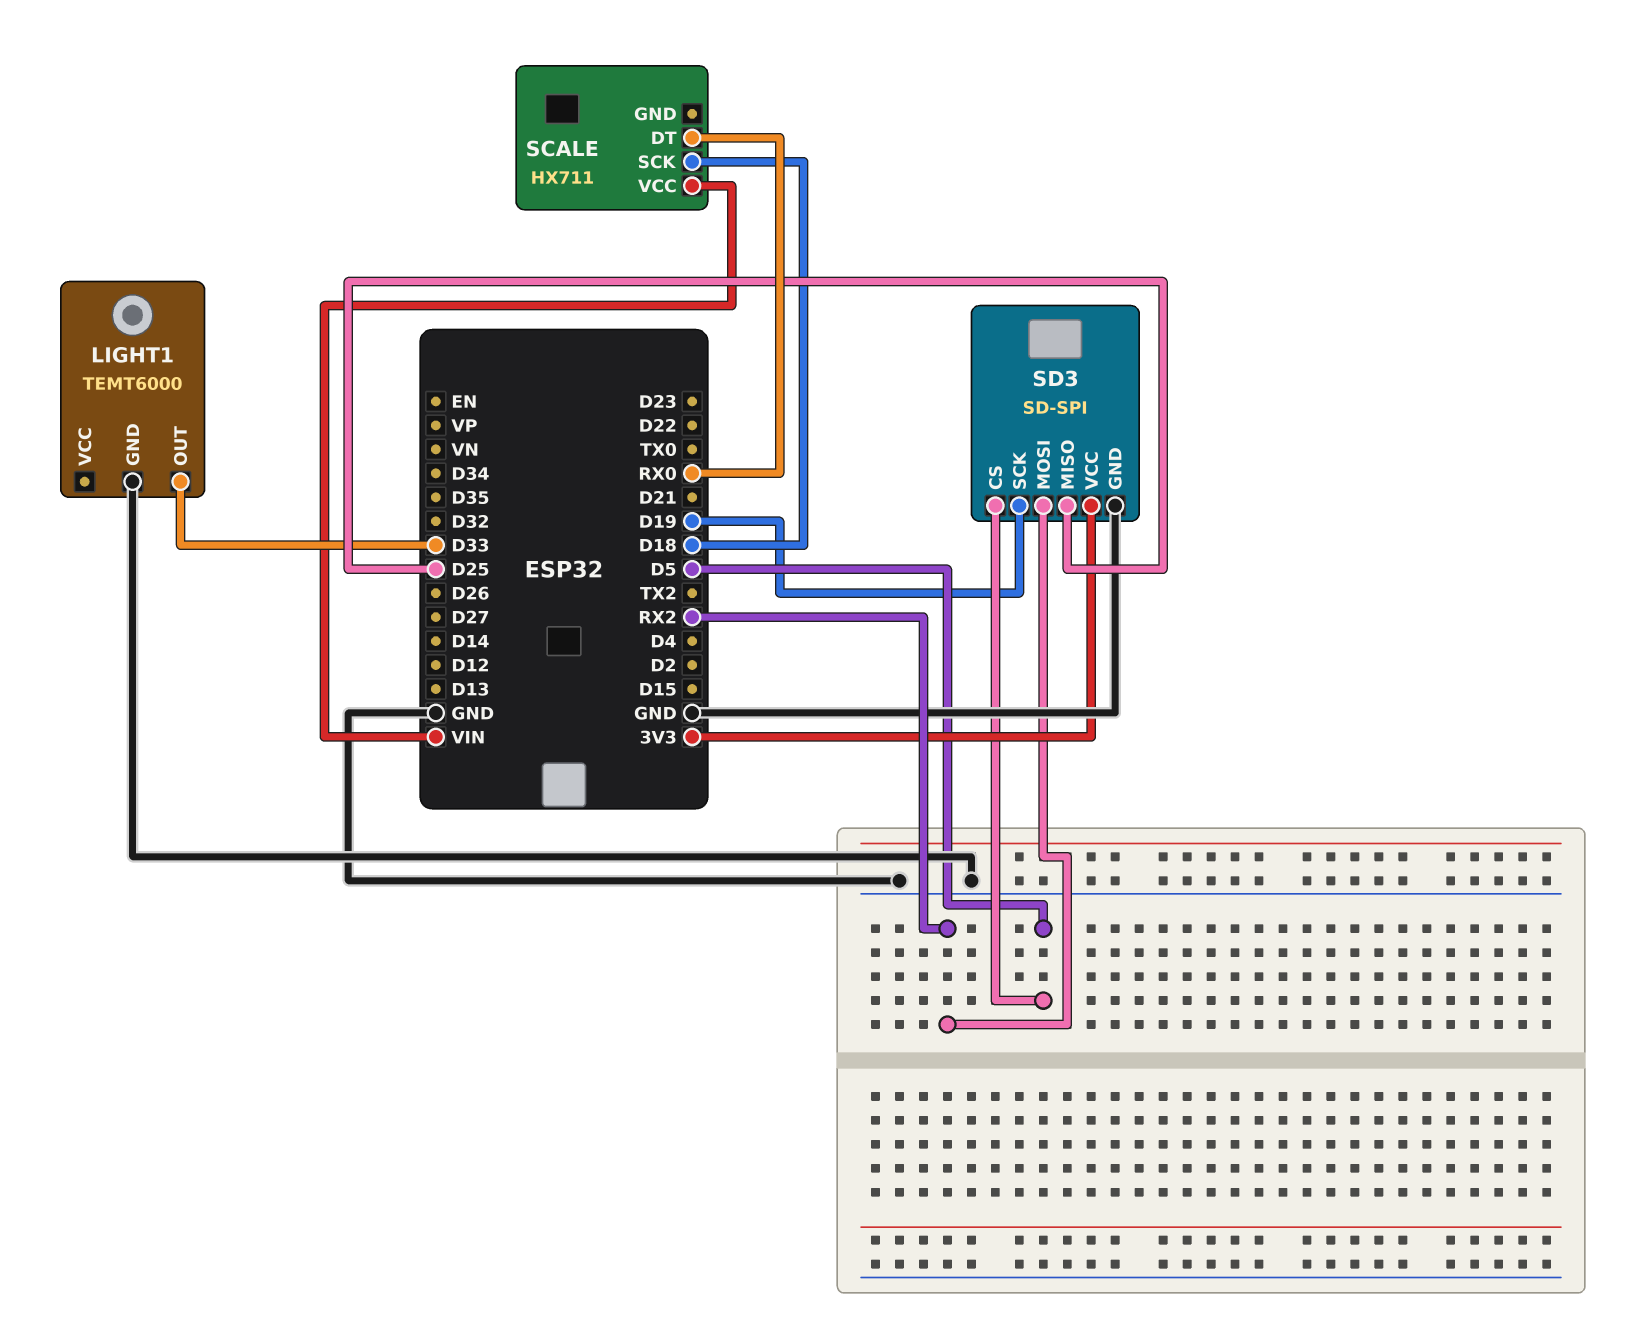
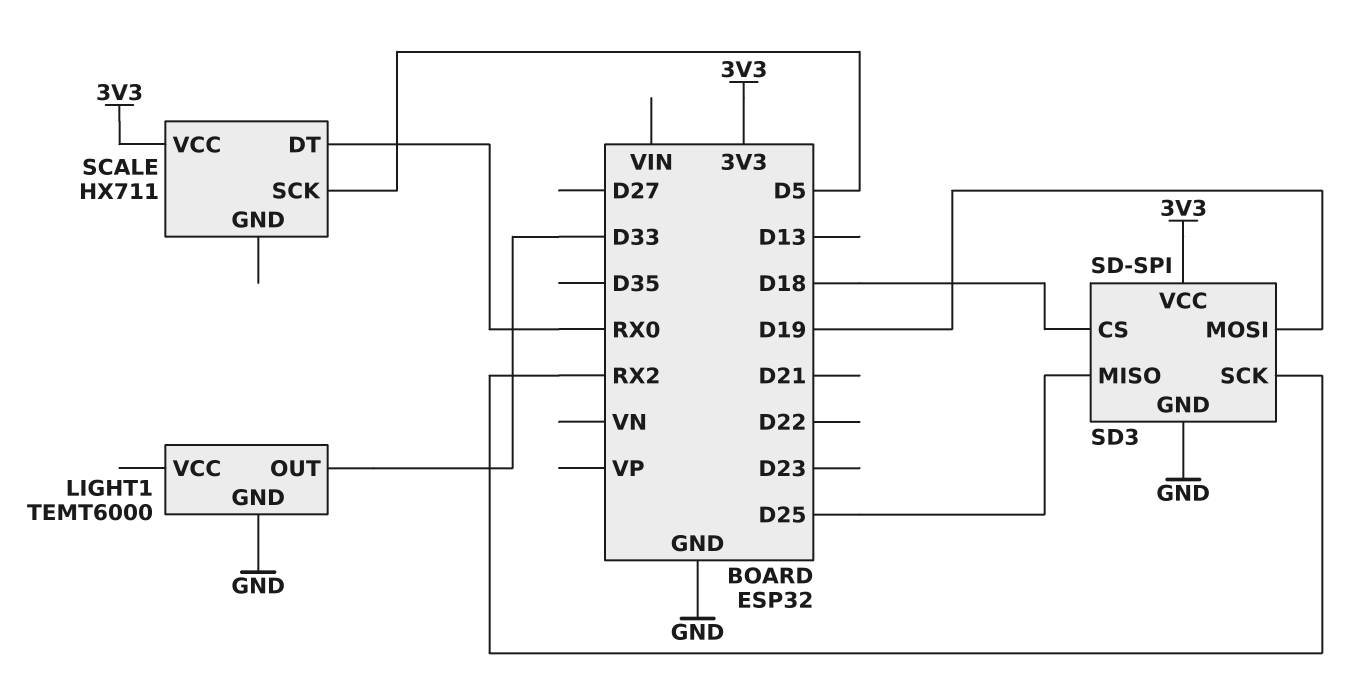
SCALE pin SCK: D18 -> D5
SCALE pin VCC: VIN -> 3V3
SD3 pin CS: D5 -> D18
SD3 pin MOSI: RX2 -> D19
SD3 pin SCK: D19 -> RX2

